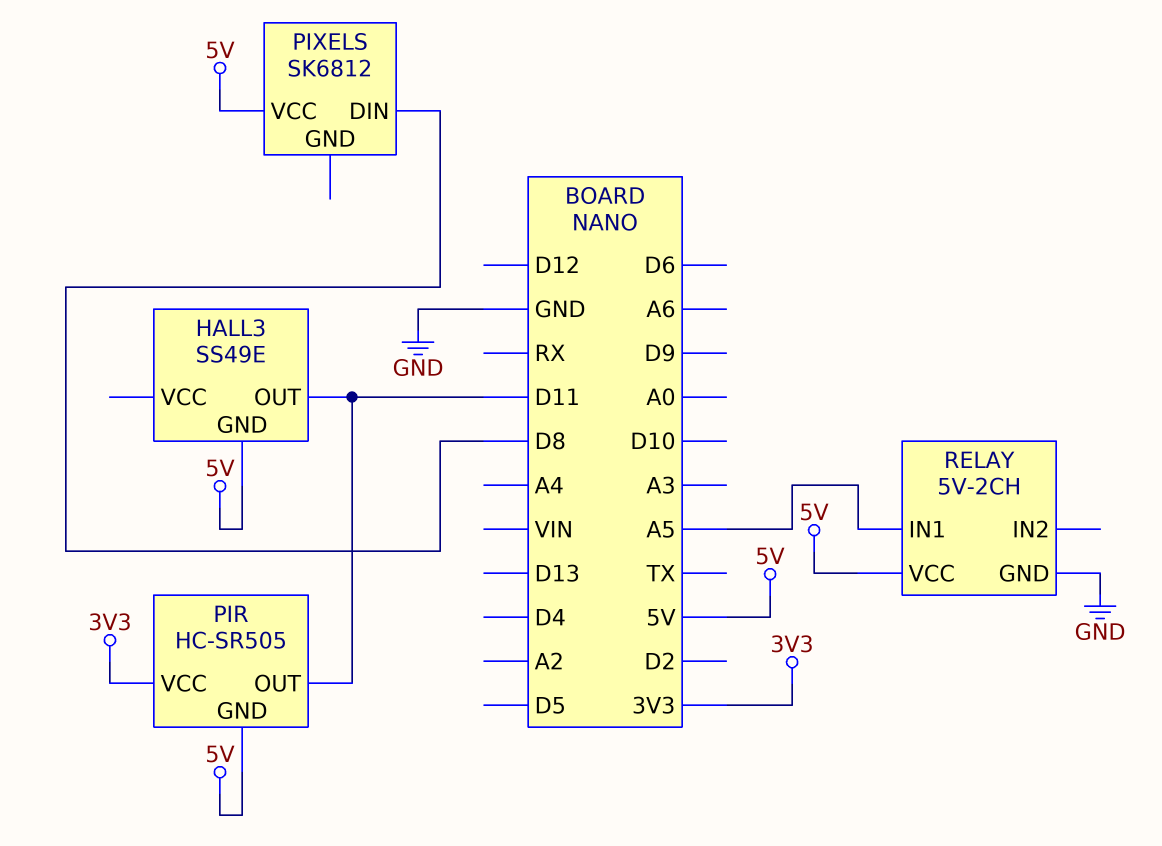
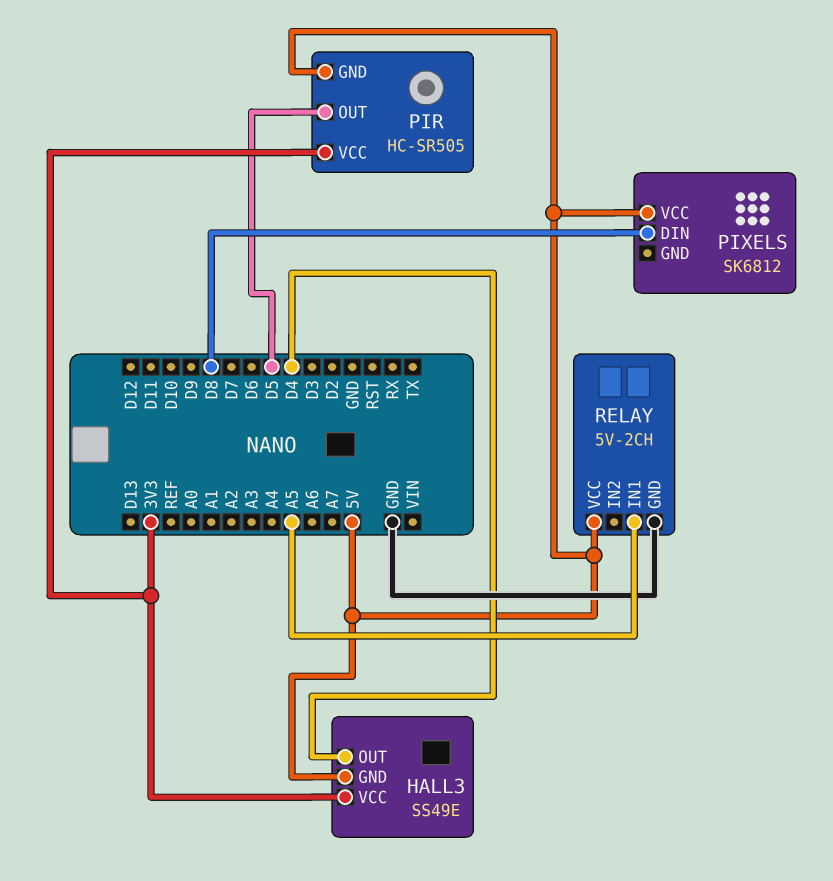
HALL3 pin OUT: D11 -> D4
HALL3 pin VCC: none -> 3V3
PIR pin OUT: D11 -> D5

